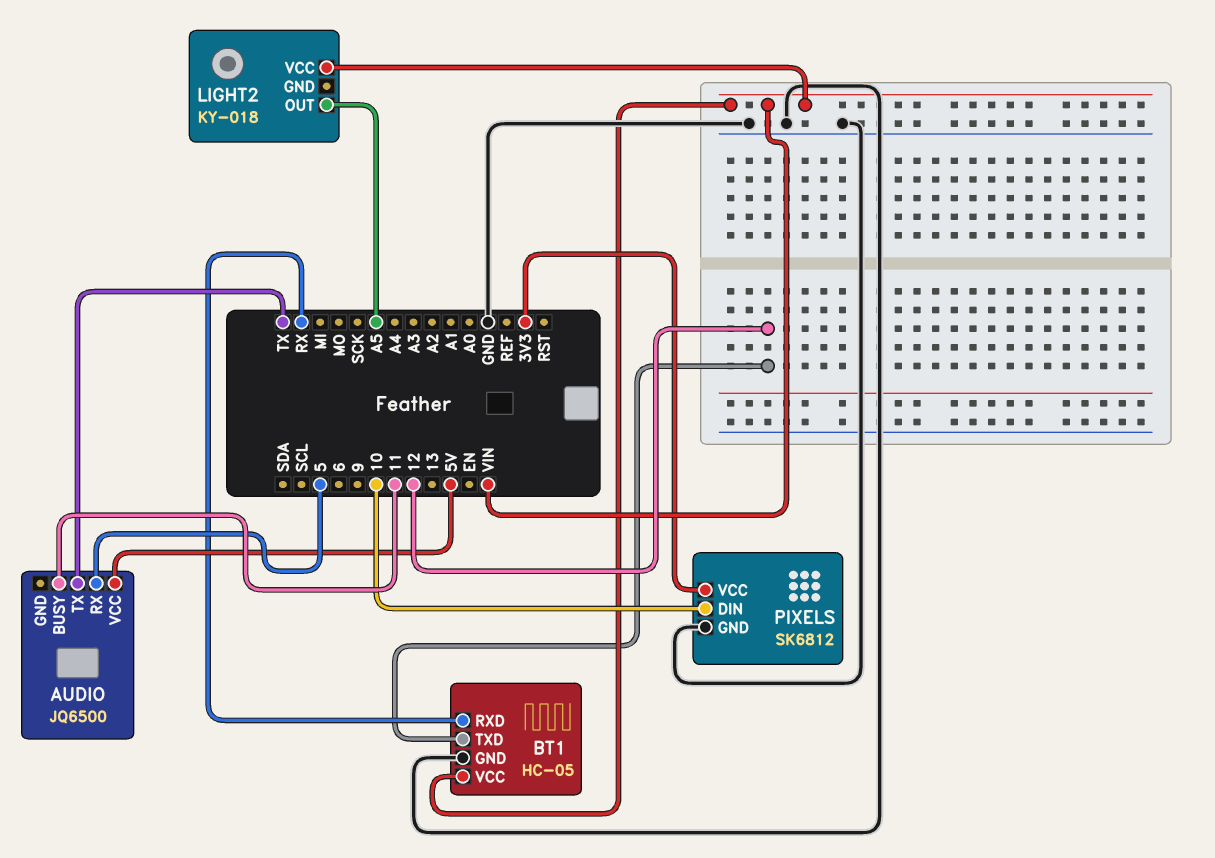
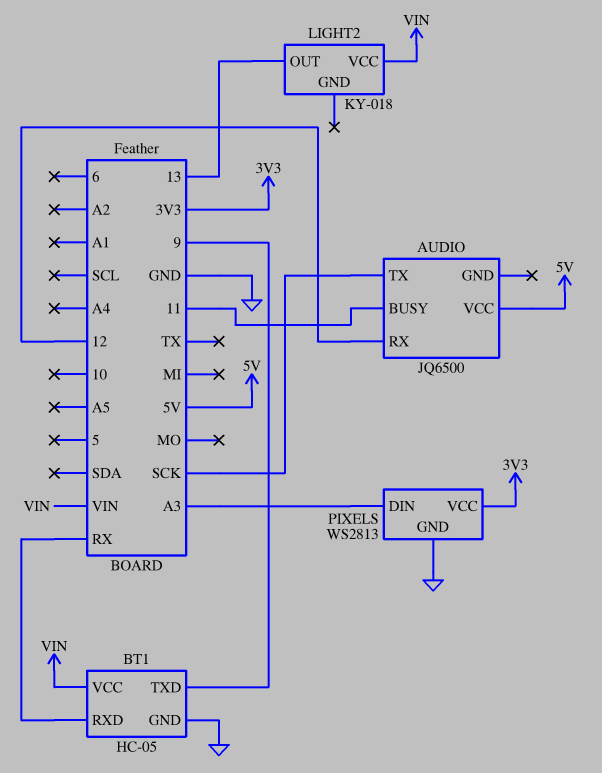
AUDIO pin RX: 5 -> 12
AUDIO pin TX: TX -> SCK
BT1 pin TXD: 12 -> 9
LIGHT2 pin OUT: A5 -> 13
PIXELS: SK6812 -> WS2813
PIXELS pin DIN: 10 -> A3

